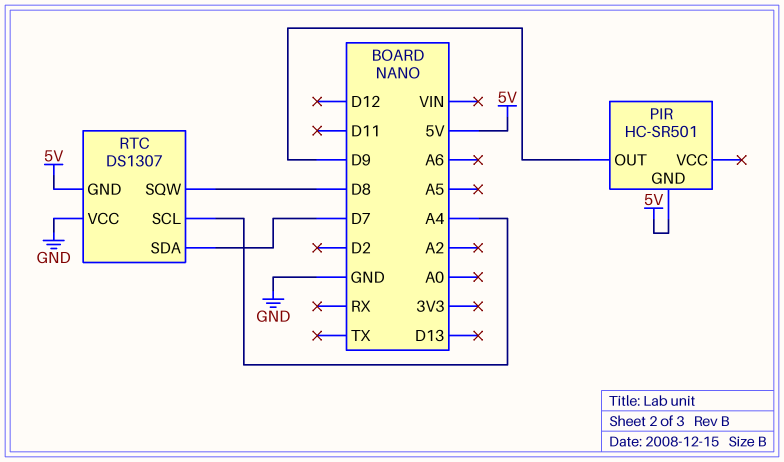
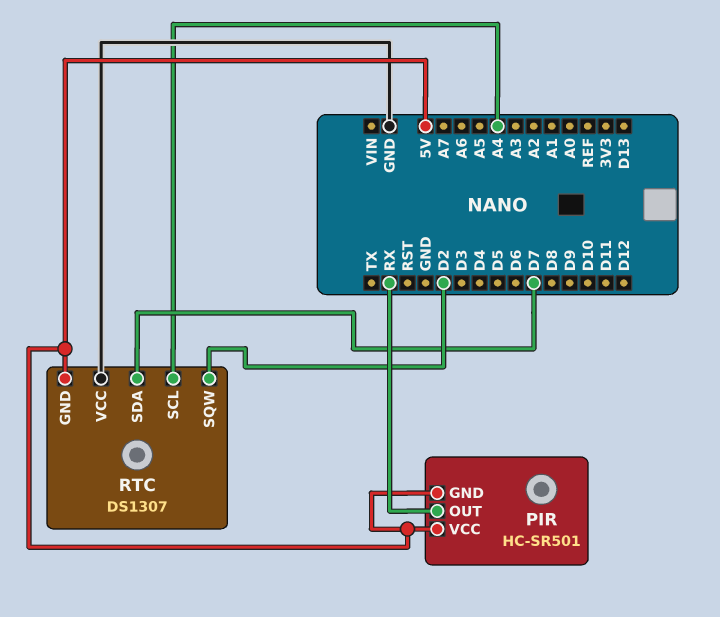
PIR pin OUT: D9 -> RX
PIR pin VCC: none -> 5V
RTC pin SQW: D8 -> D2

